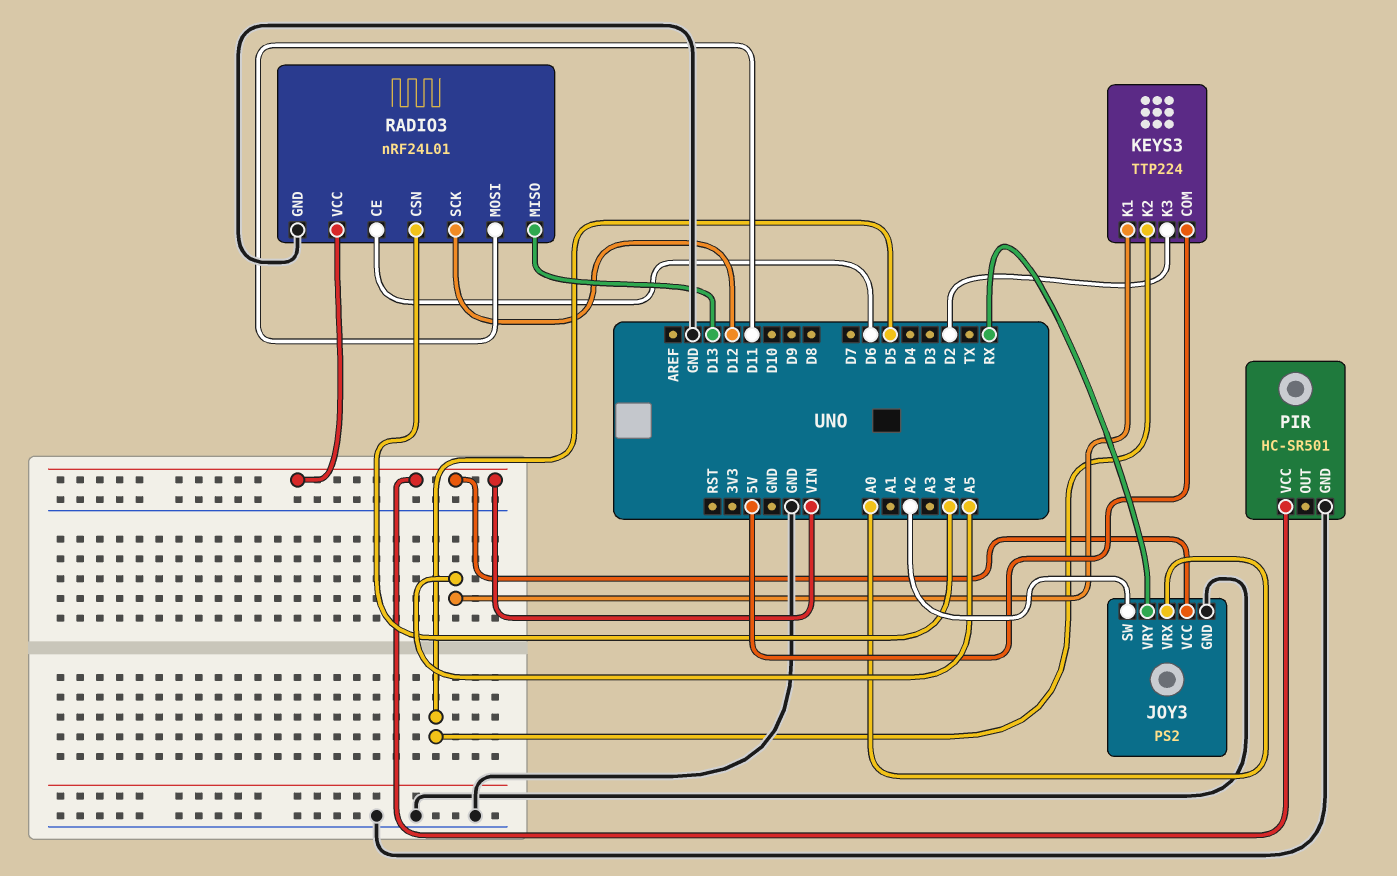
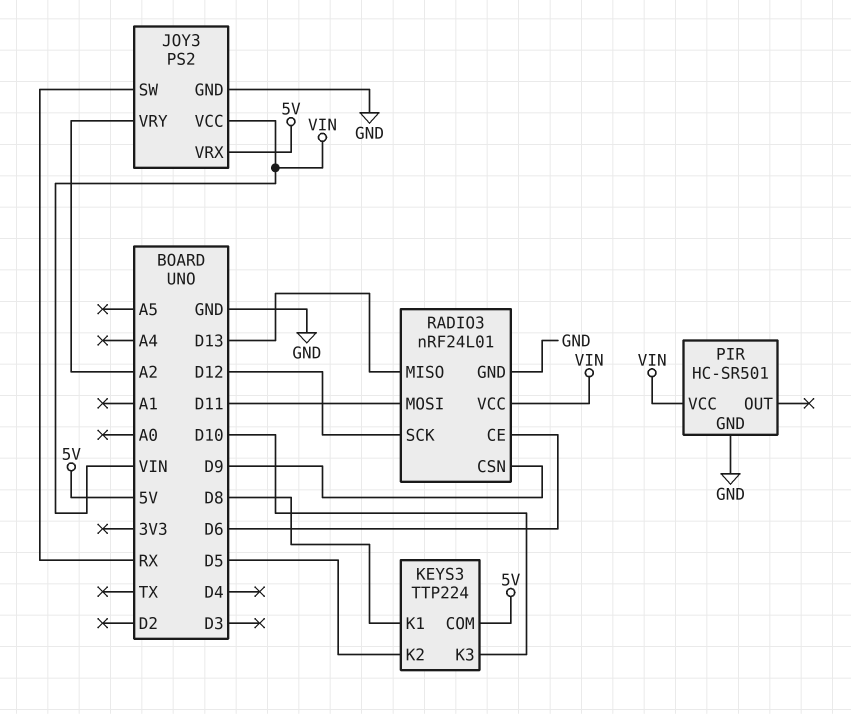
JOY3 pin SW: A2 -> RX
JOY3 pin VRX: A0 -> 5V
JOY3 pin VRY: RX -> A2
KEYS3 pin K1: A5 -> D8
KEYS3 pin K3: D2 -> D10
RADIO3 pin CSN: A4 -> D9

